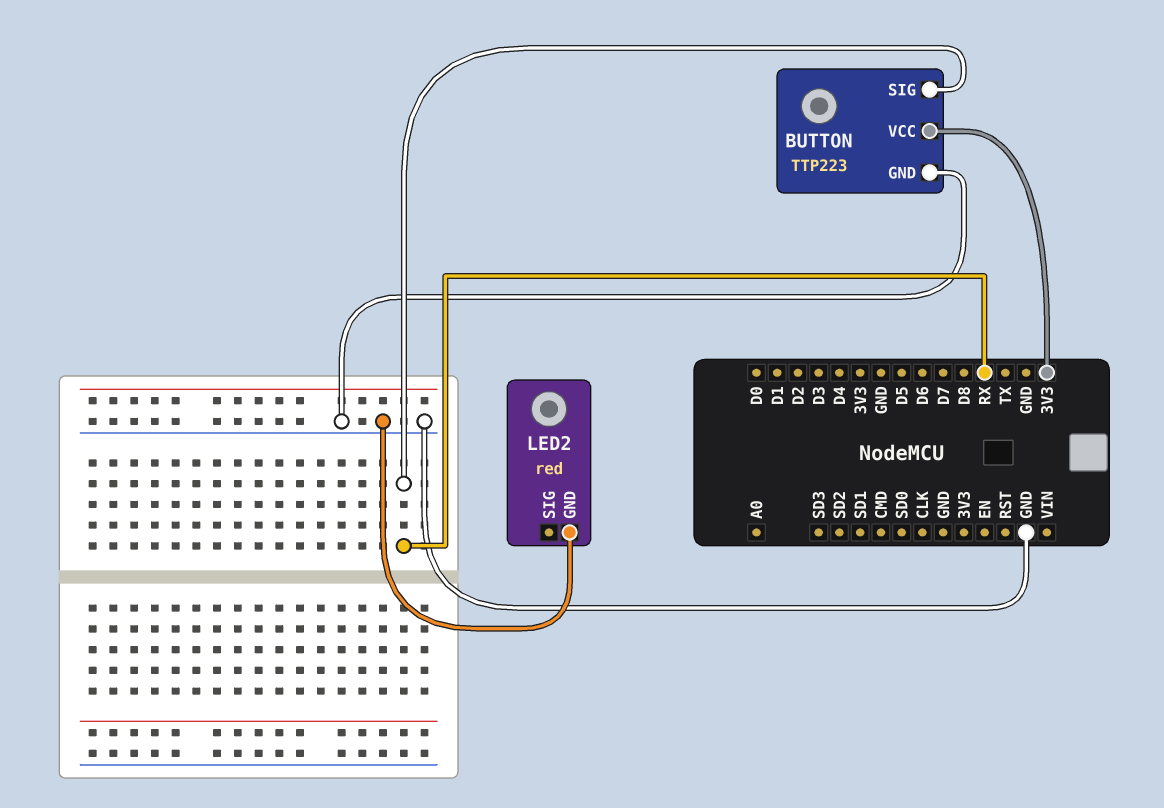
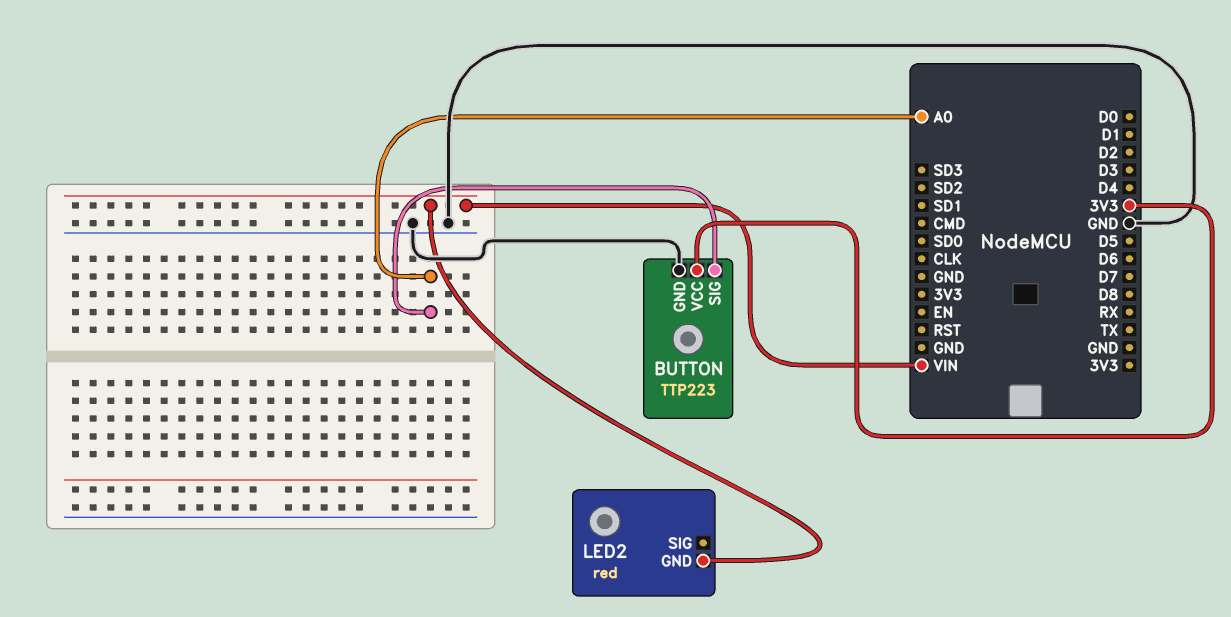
BUTTON pin SIG: RX -> A0
LED2 pin GND: GND -> VIN

